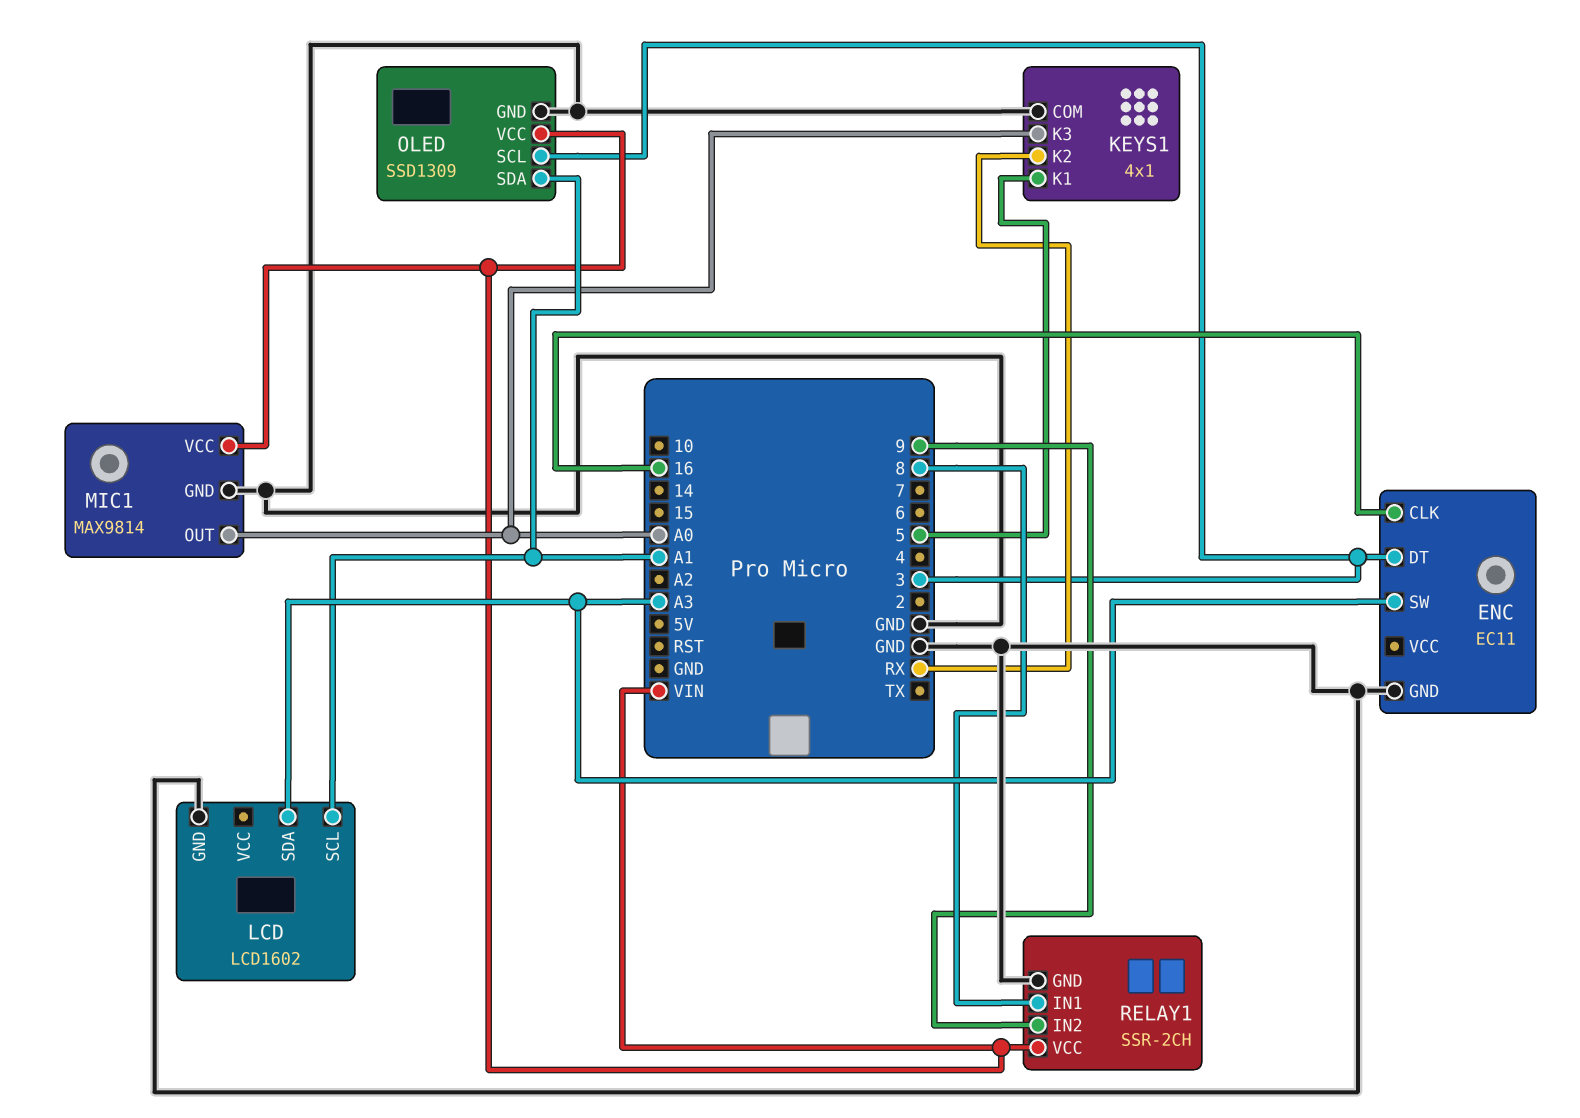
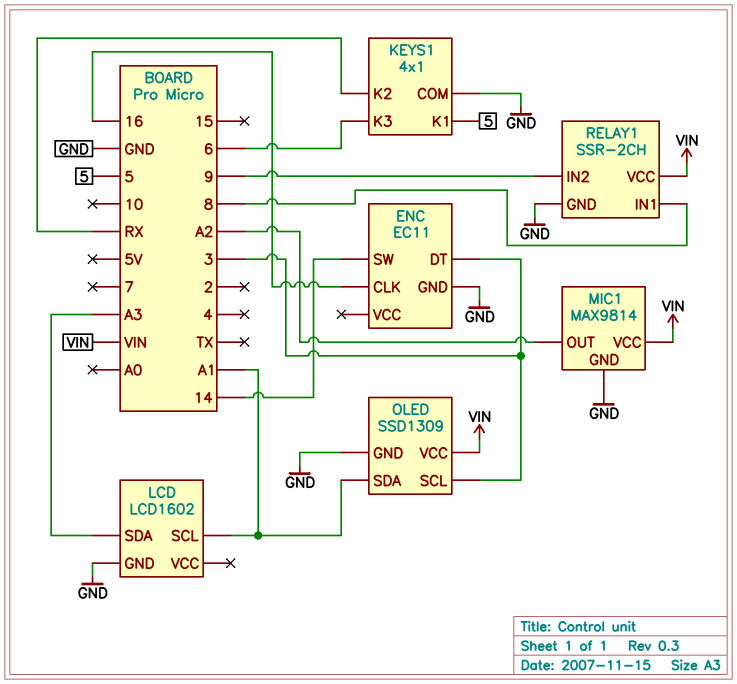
ENC pin SW: A3 -> 14
KEYS1 pin K3: A0 -> 6
MIC1 pin OUT: A0 -> A2

